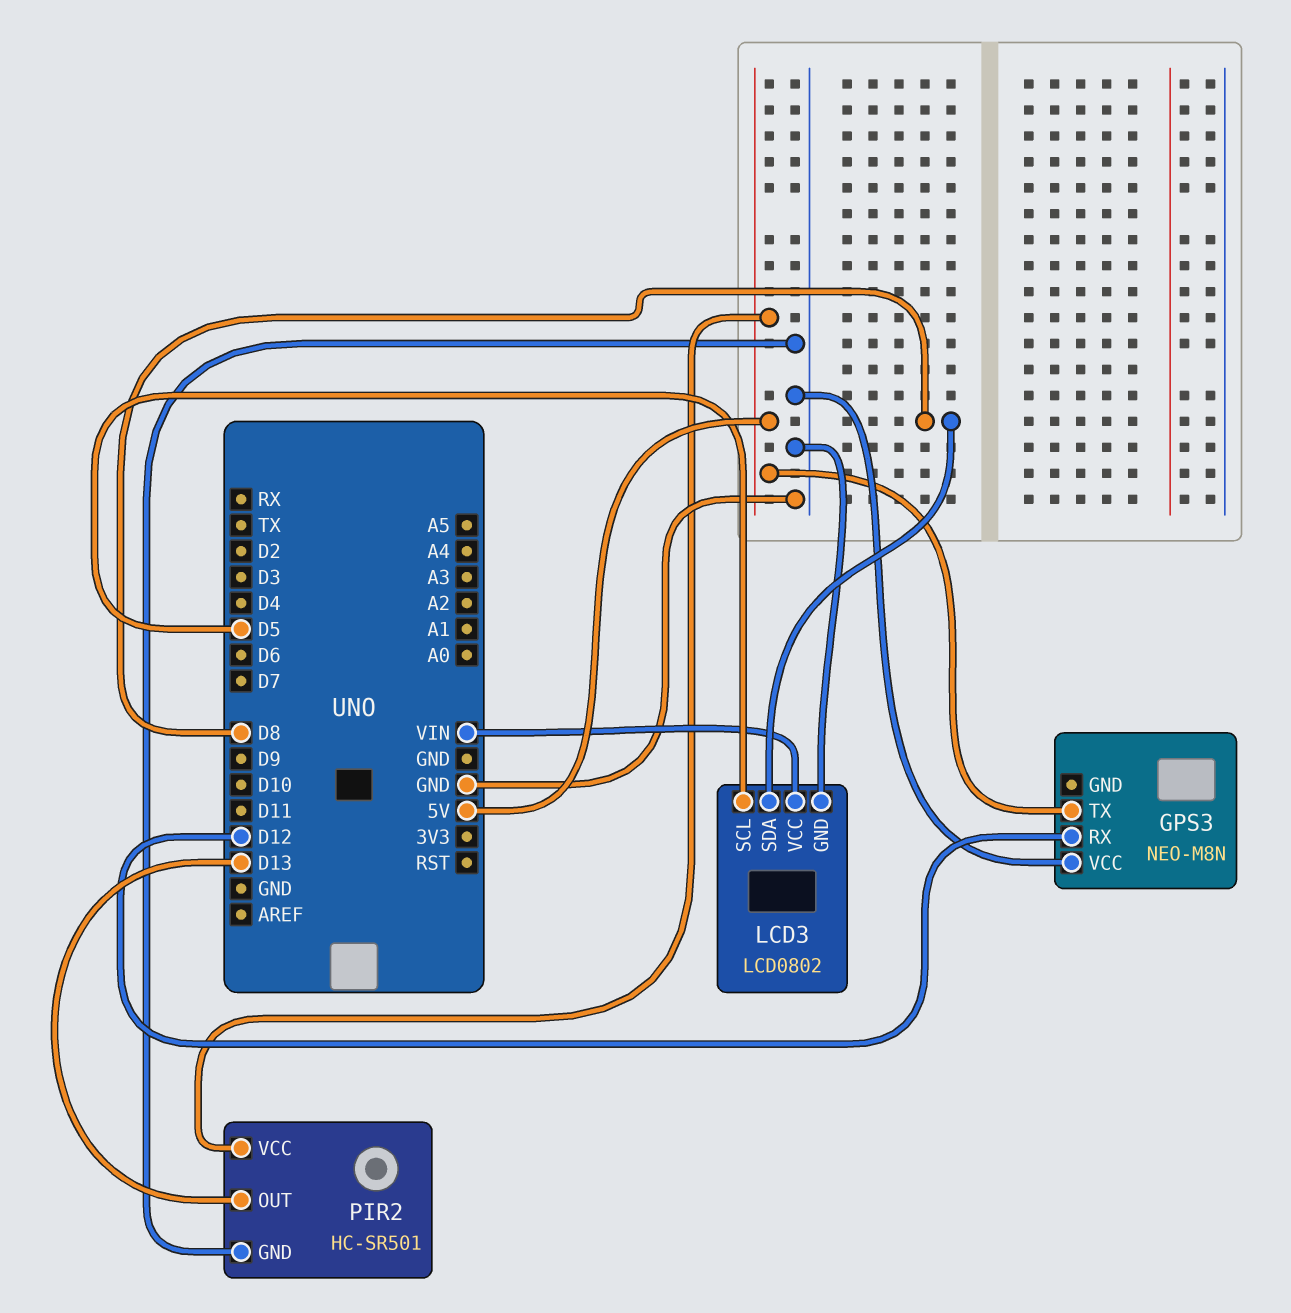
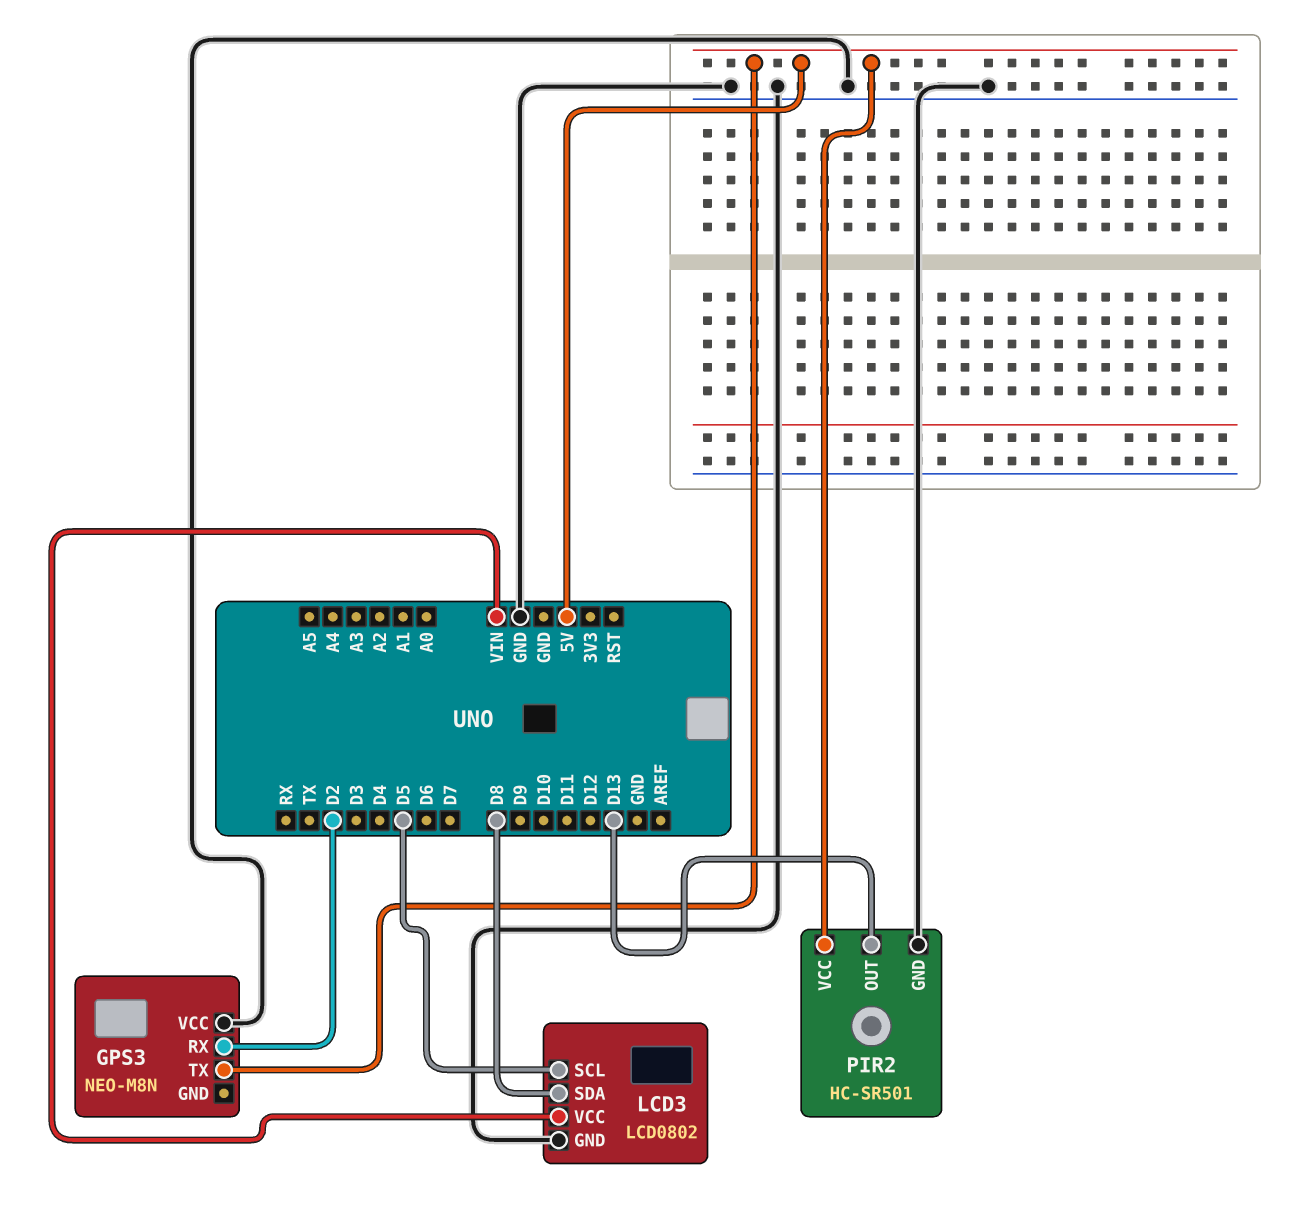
GPS3 pin RX: D12 -> D2

